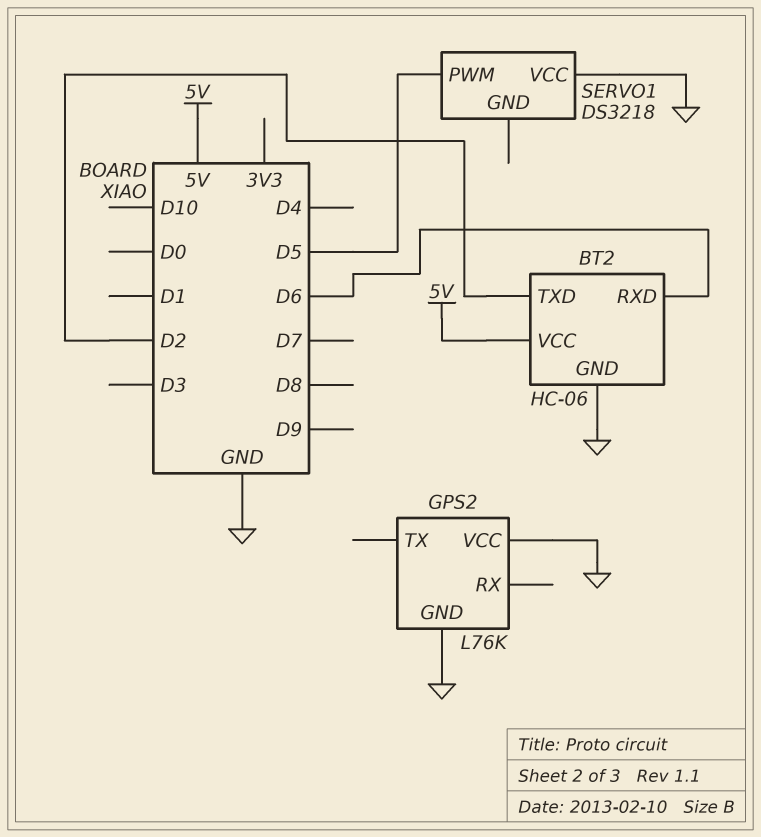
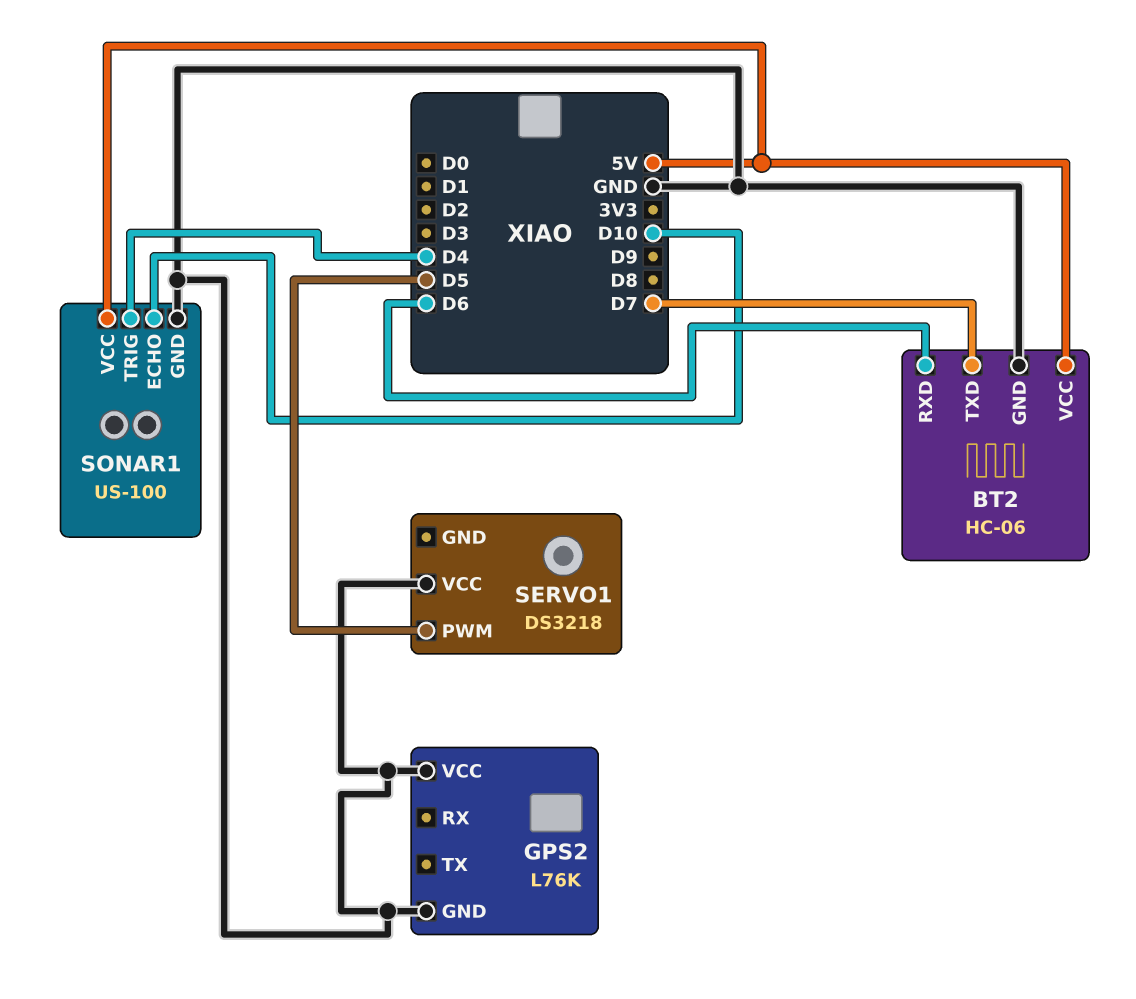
BT2 pin TXD: D2 -> D7
SONAR1: none -> US-100
SONAR1 pin ECHO: none -> D10
SONAR1 pin GND: none -> GND
SONAR1 pin TRIG: none -> D4
SONAR1 pin VCC: none -> 5V

